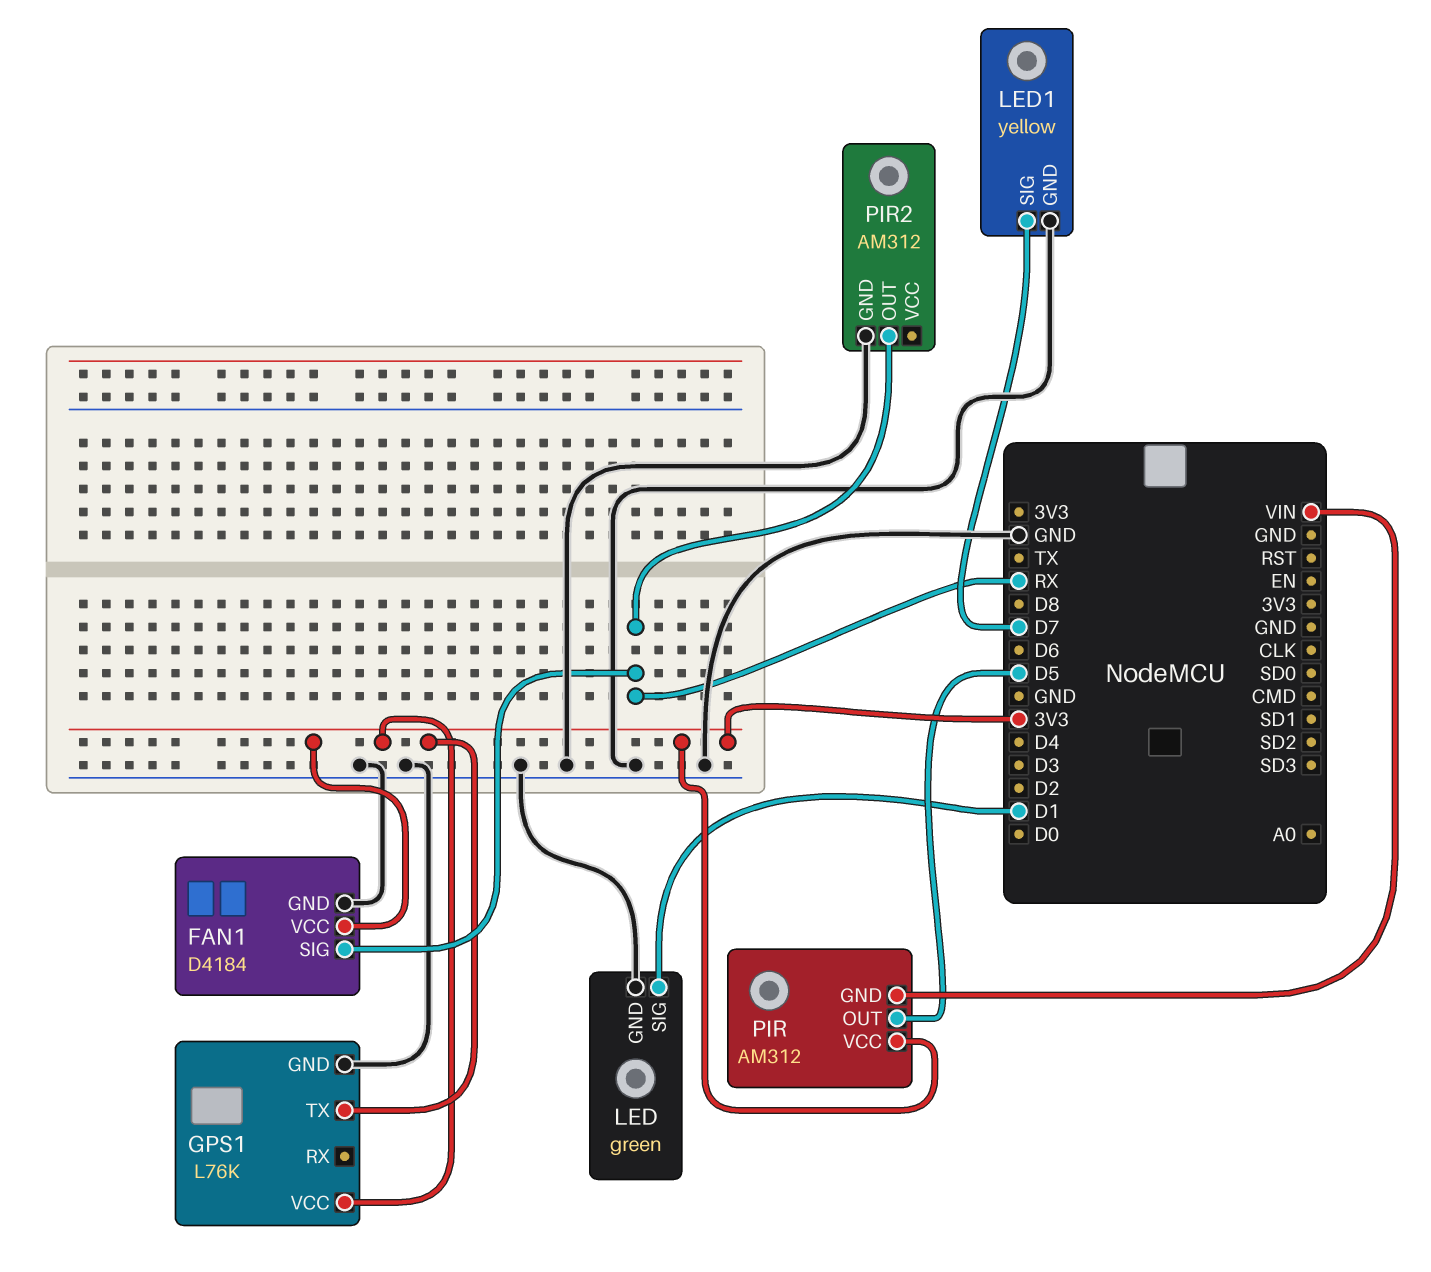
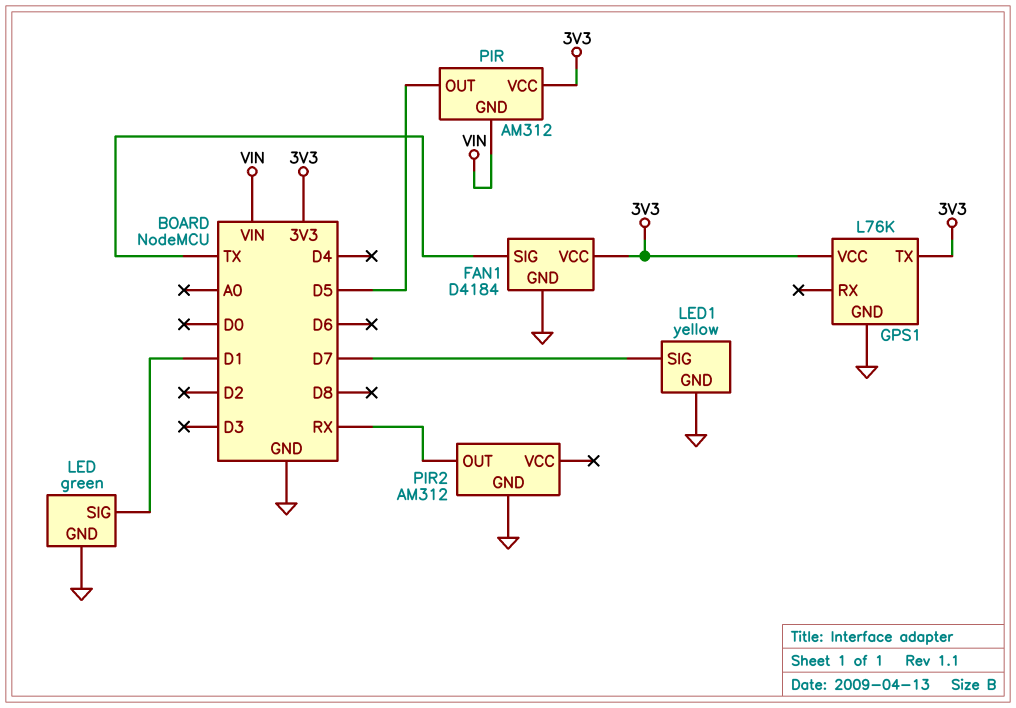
FAN1 pin SIG: RX -> TX

